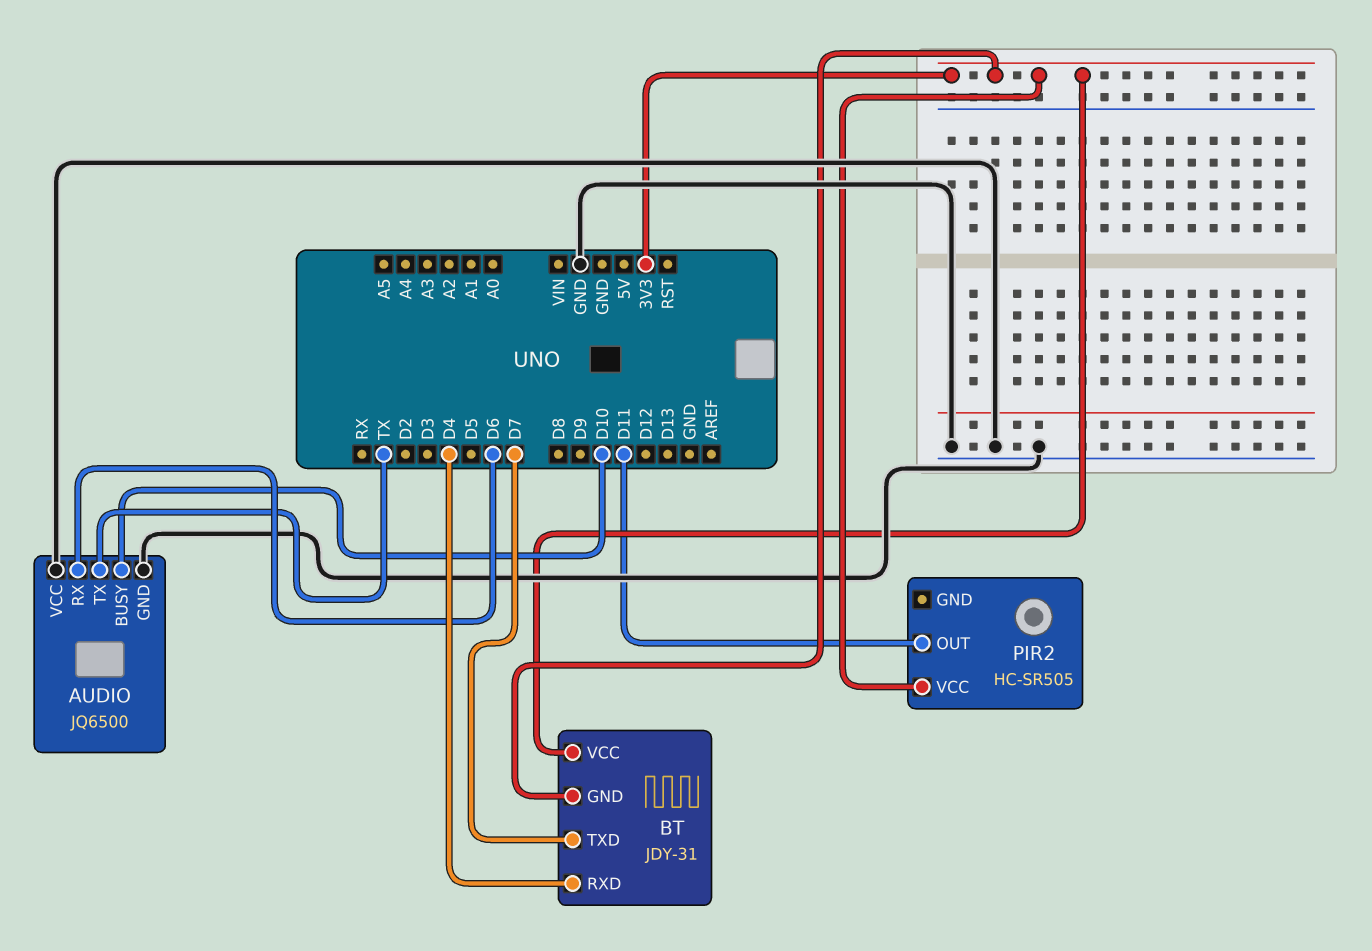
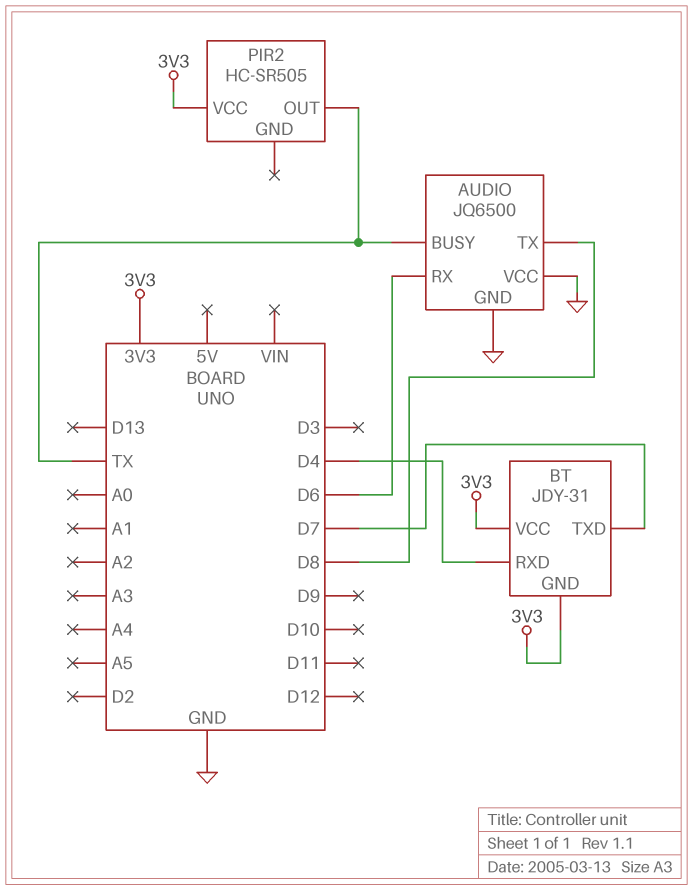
AUDIO pin BUSY: D10 -> TX
AUDIO pin TX: TX -> D8
PIR2 pin OUT: D11 -> TX

